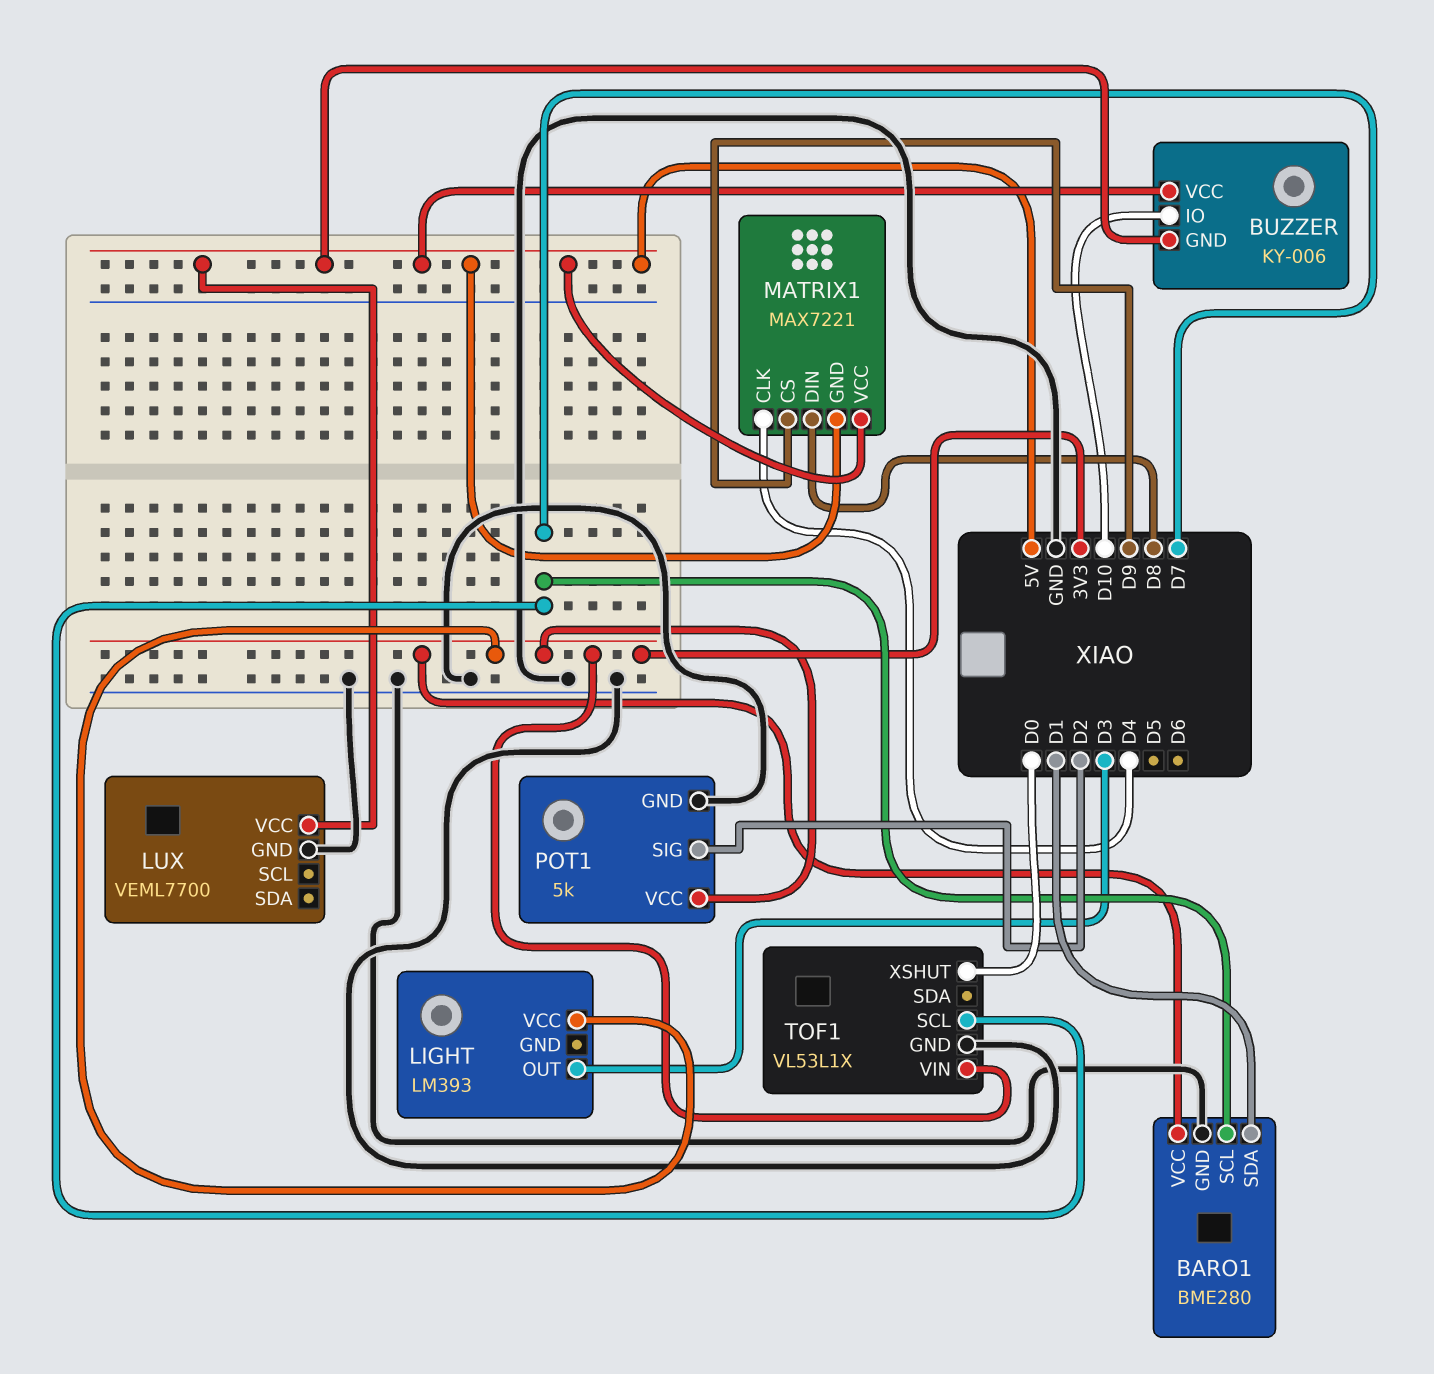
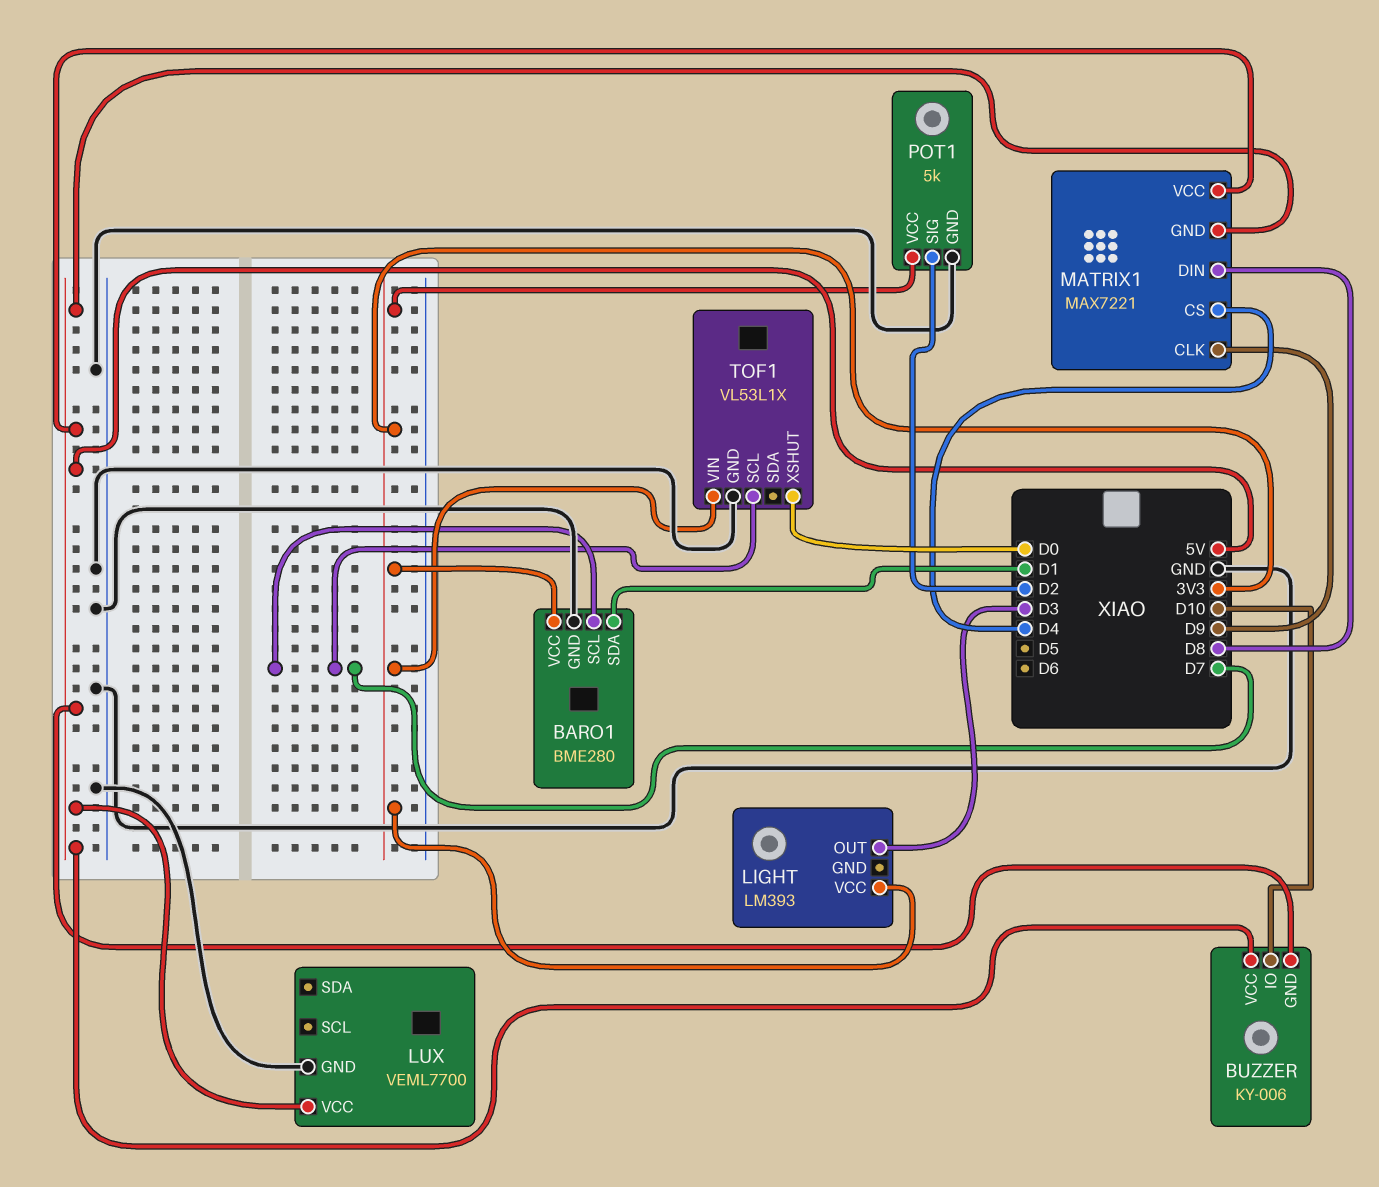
MATRIX1 pin CLK: D4 -> D9
MATRIX1 pin CS: D9 -> D4

